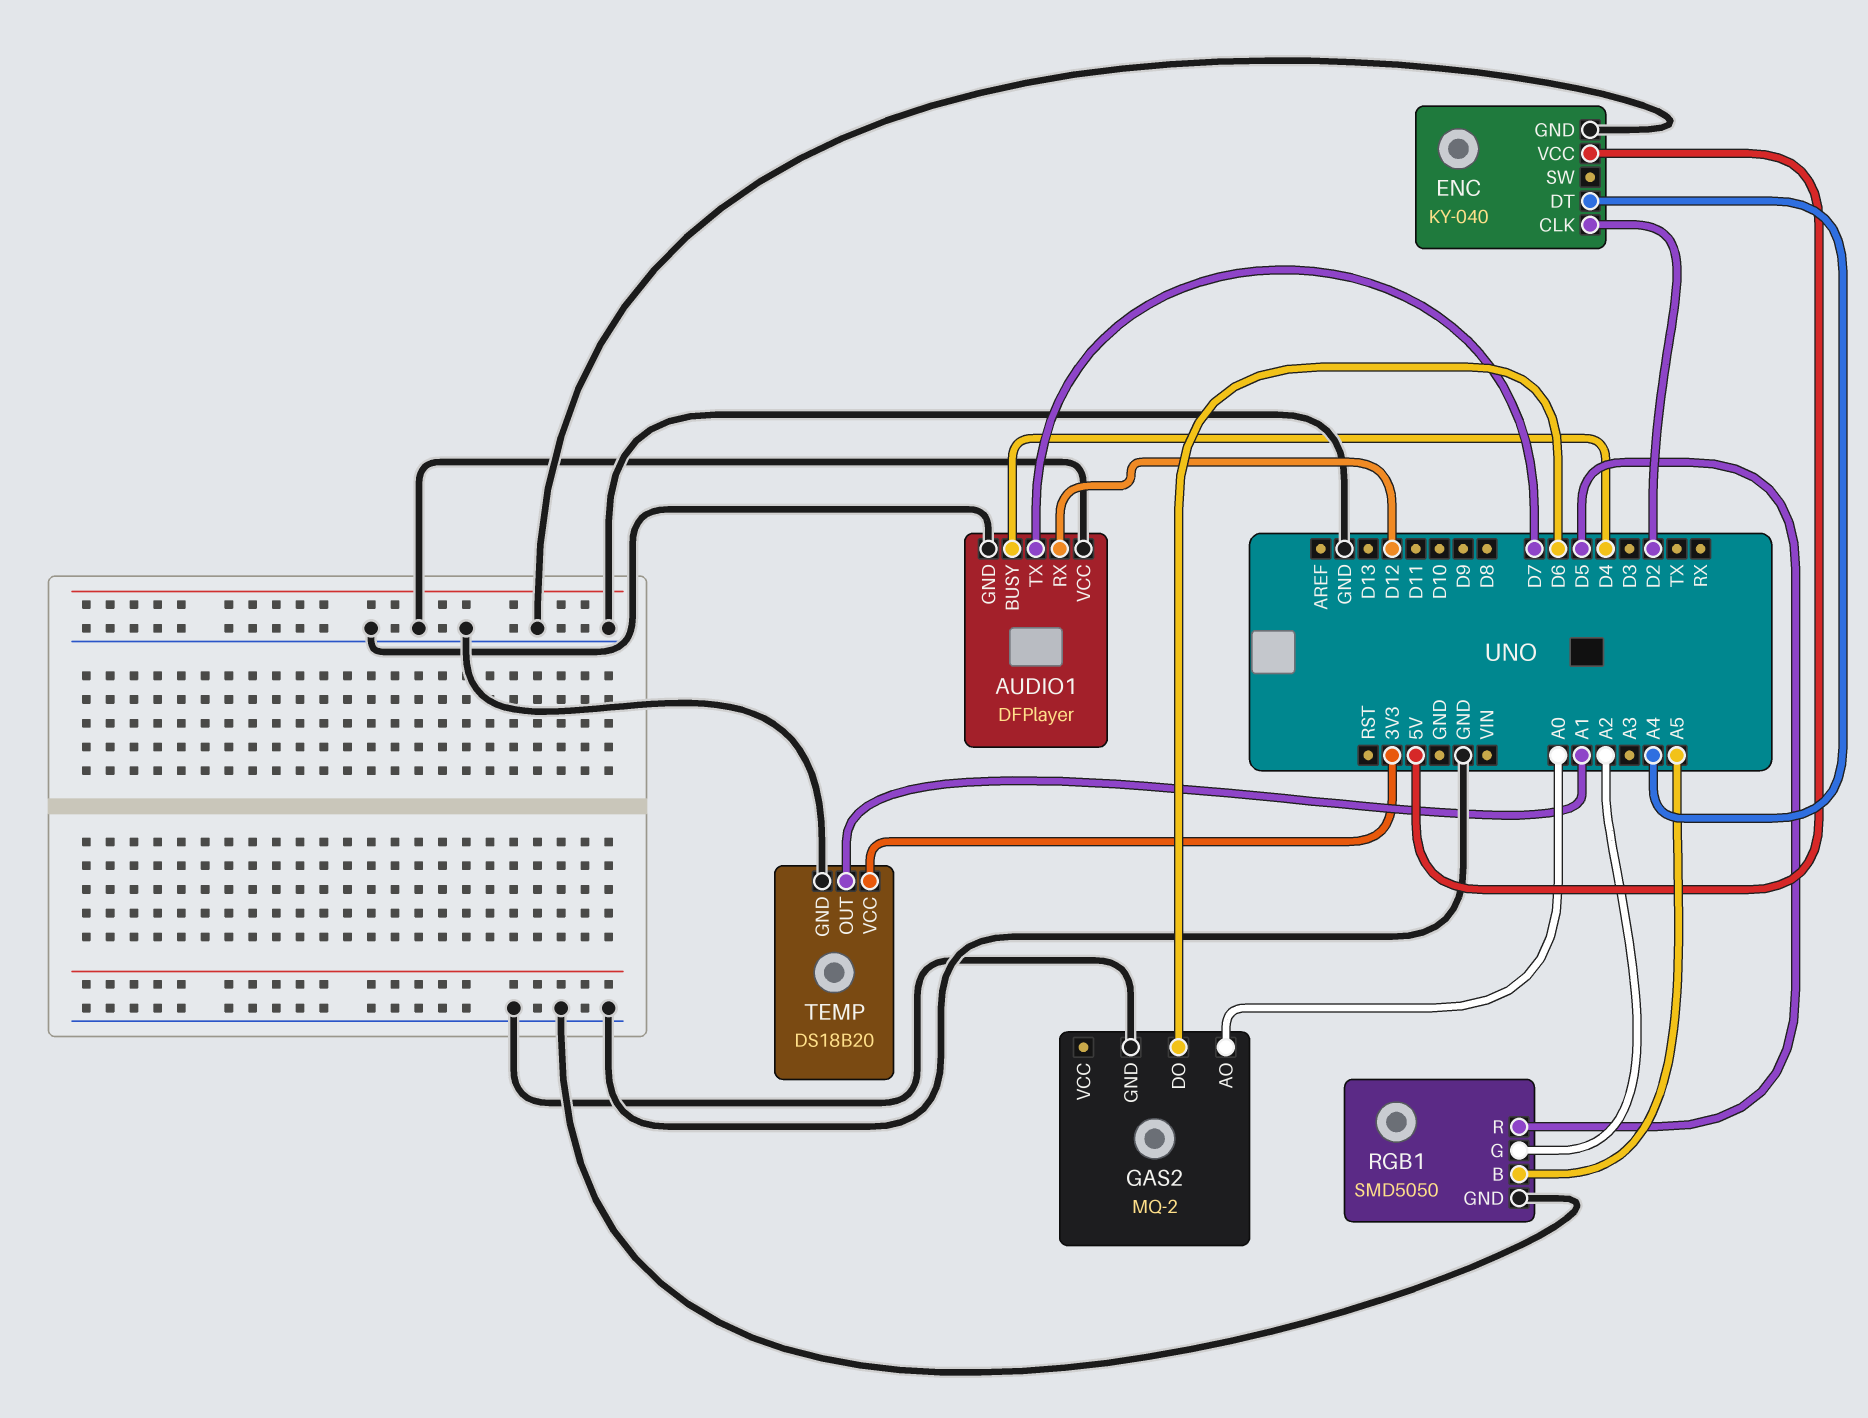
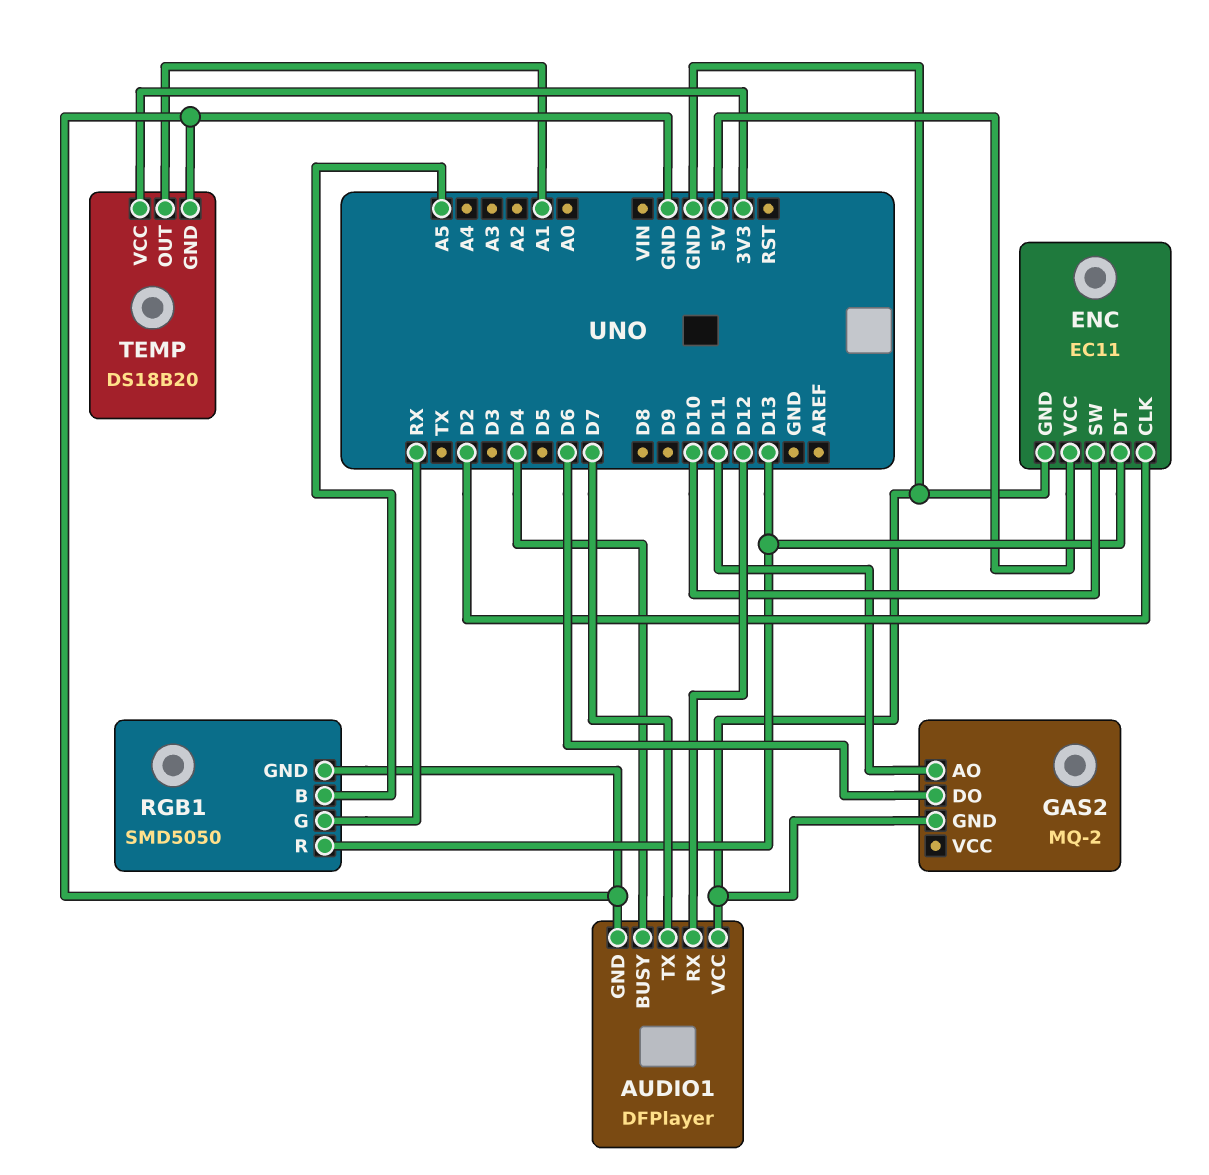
ENC: KY-040 -> EC11
ENC pin DT: A4 -> D13
ENC pin SW: none -> D10
GAS2 pin AO: A0 -> D11
RGB1 pin G: A2 -> RX
RGB1 pin R: D5 -> D13

